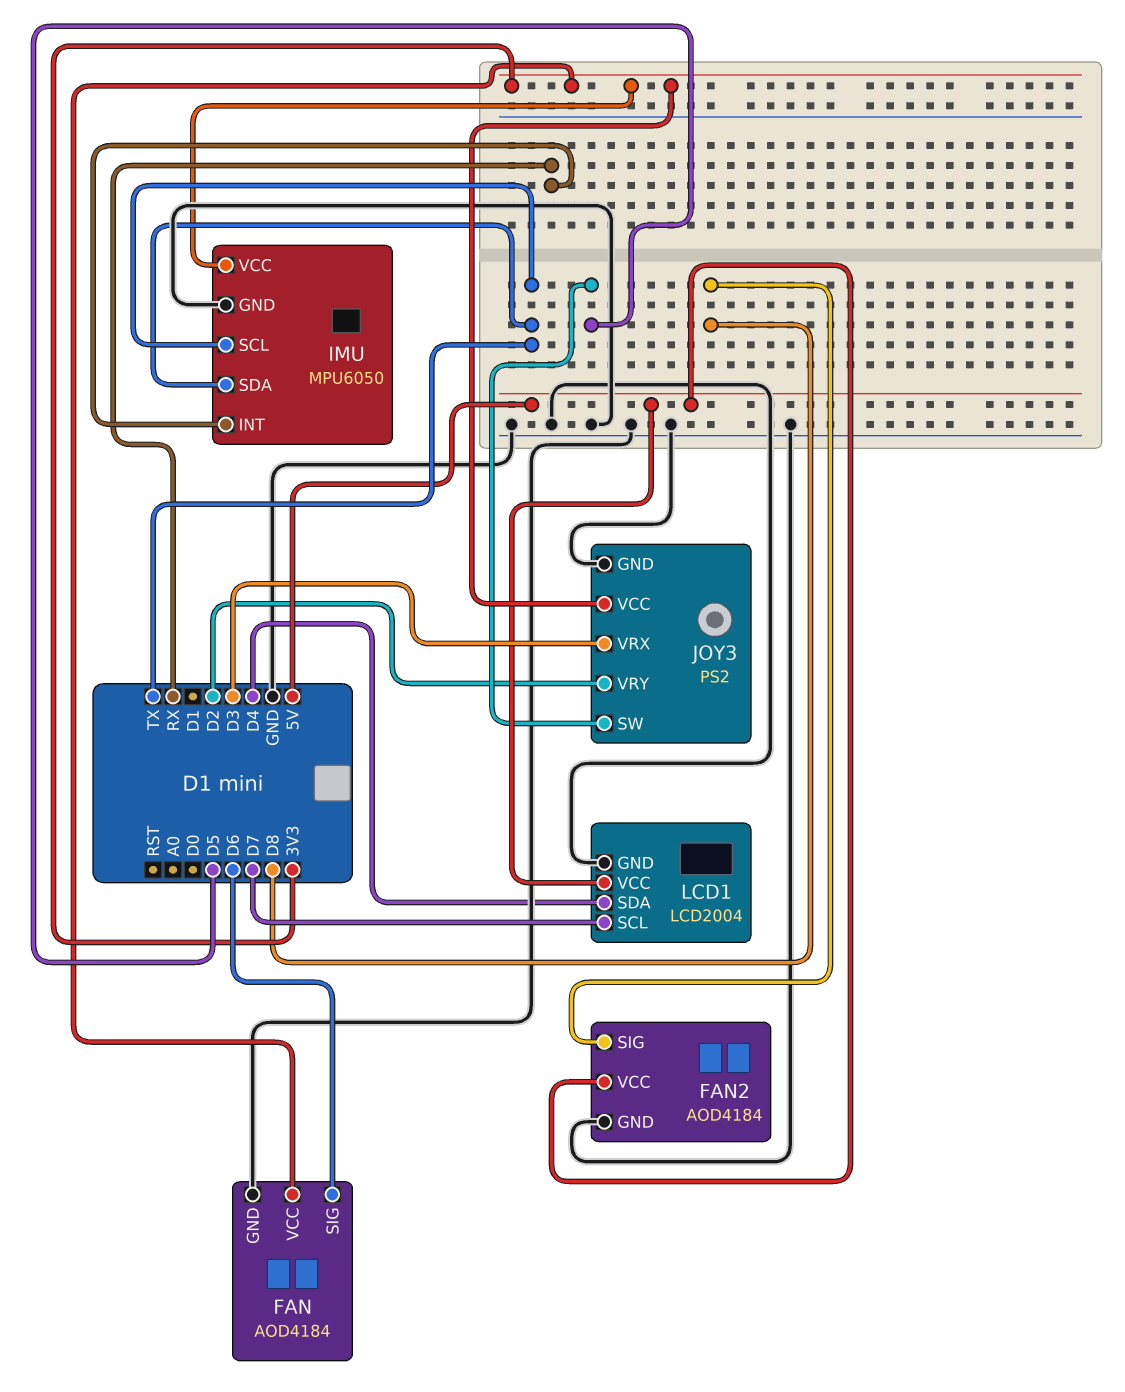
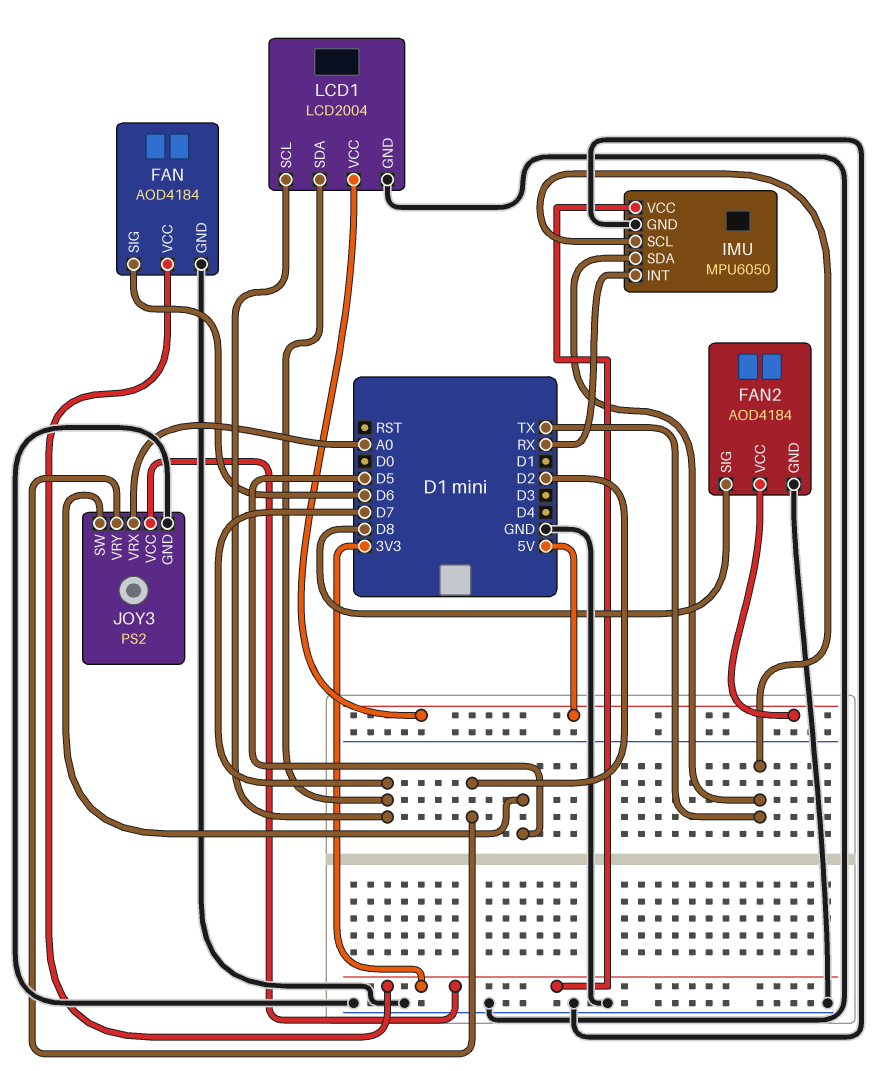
JOY3 pin VRX: D3 -> A0
LCD1 pin SDA: D4 -> D7

